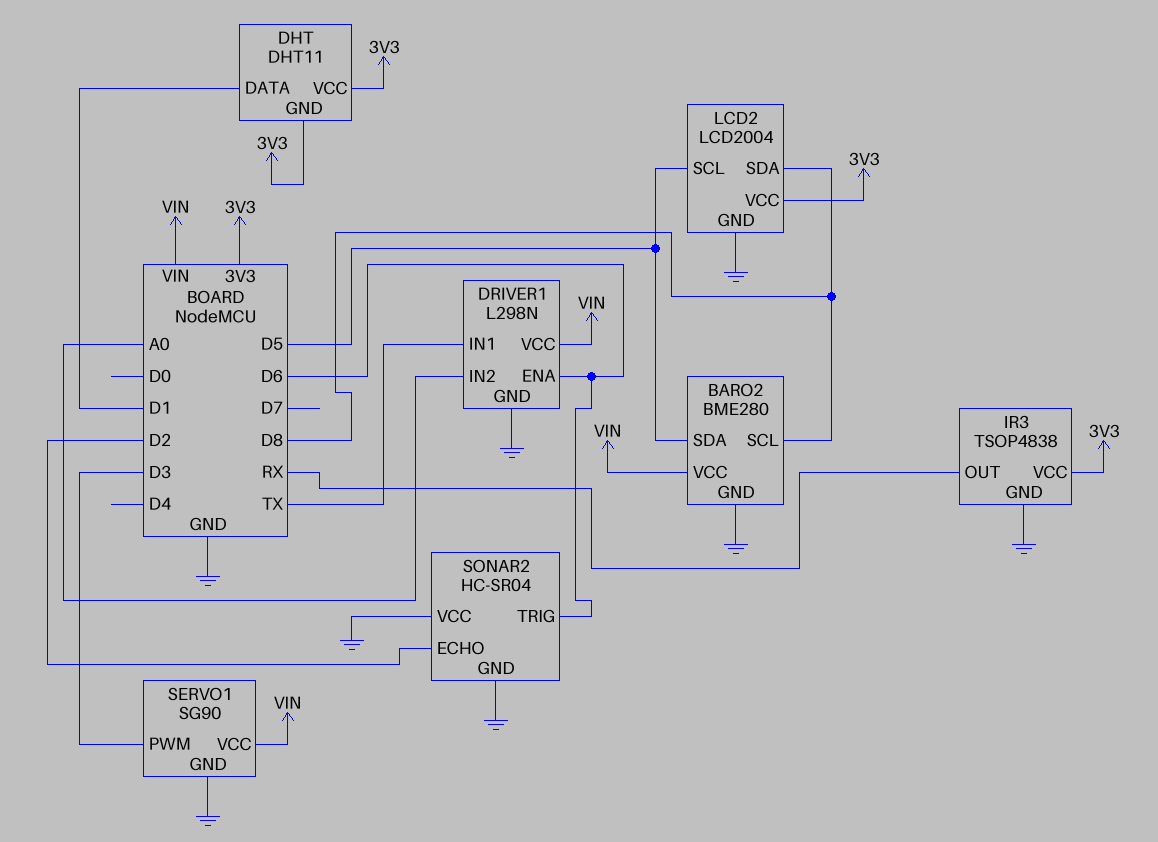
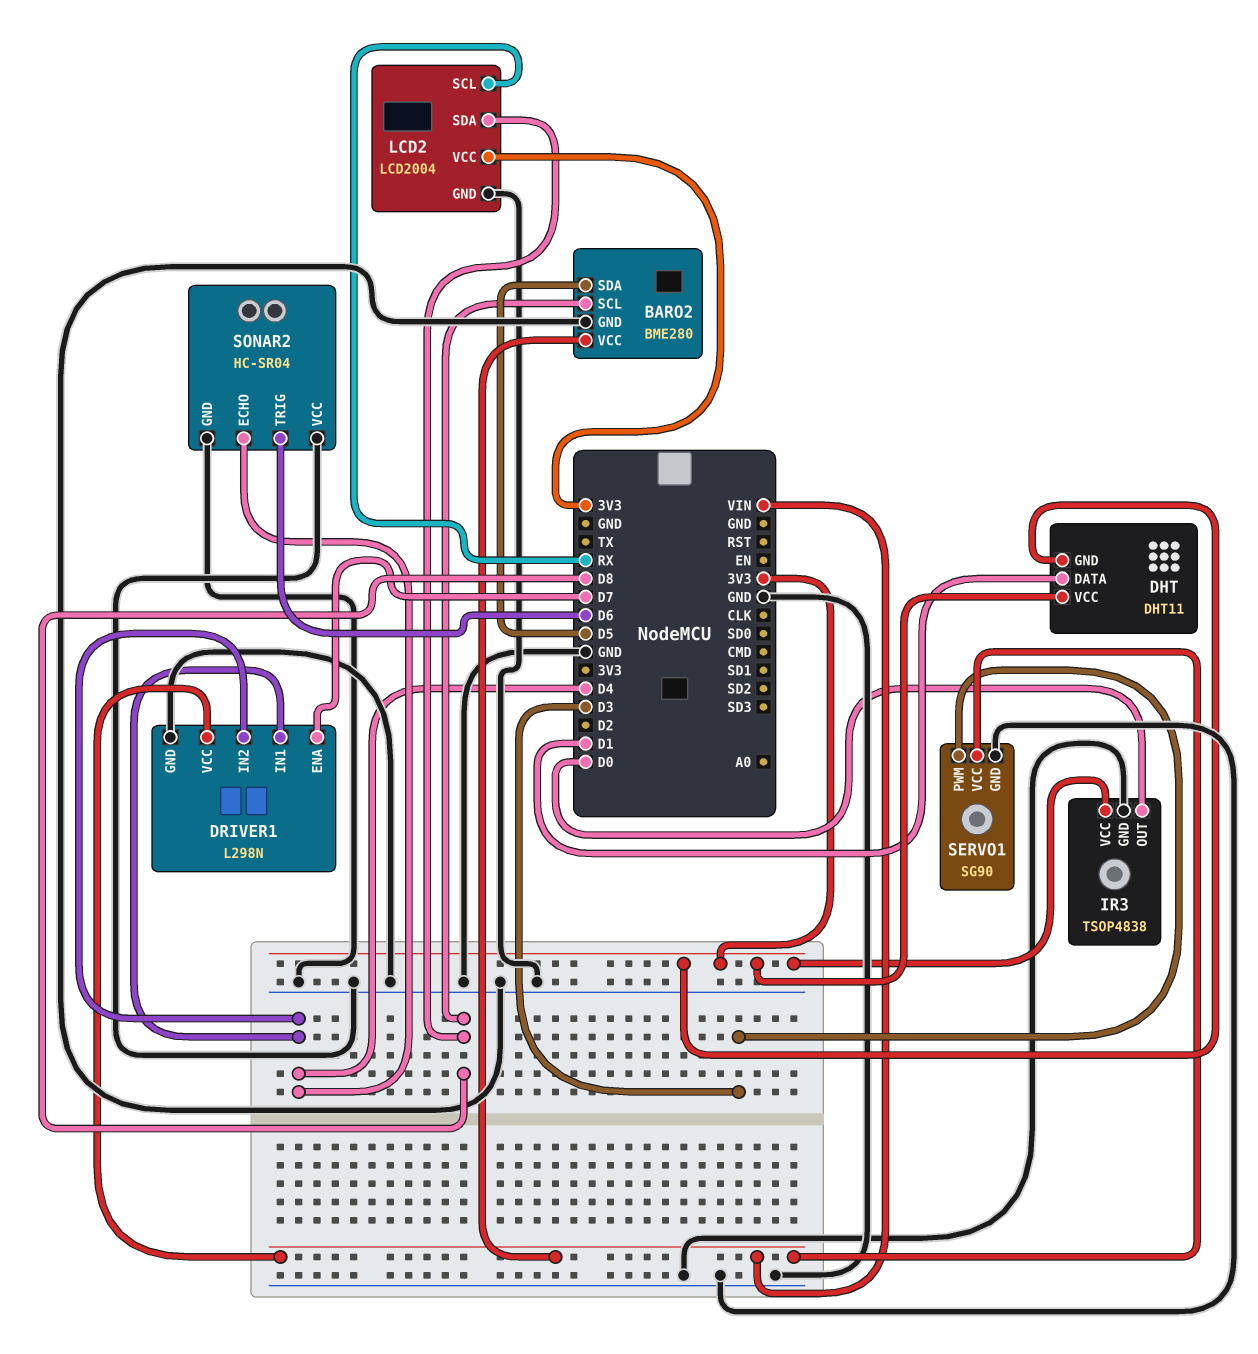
DRIVER1 pin ENA: D6 -> D7
DRIVER1 pin IN1: TX -> D4
DRIVER1 pin IN2: A0 -> D4
IR3 pin OUT: RX -> D0
LCD2 pin SCL: D5 -> RX
SONAR2 pin ECHO: D2 -> D4

